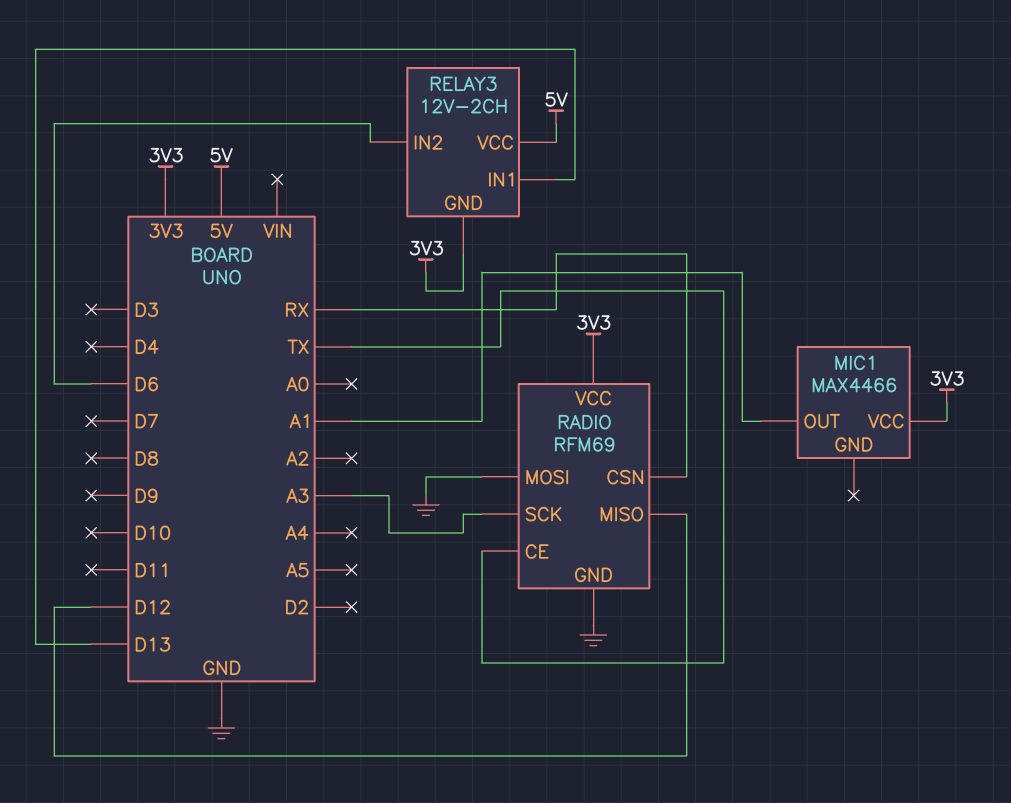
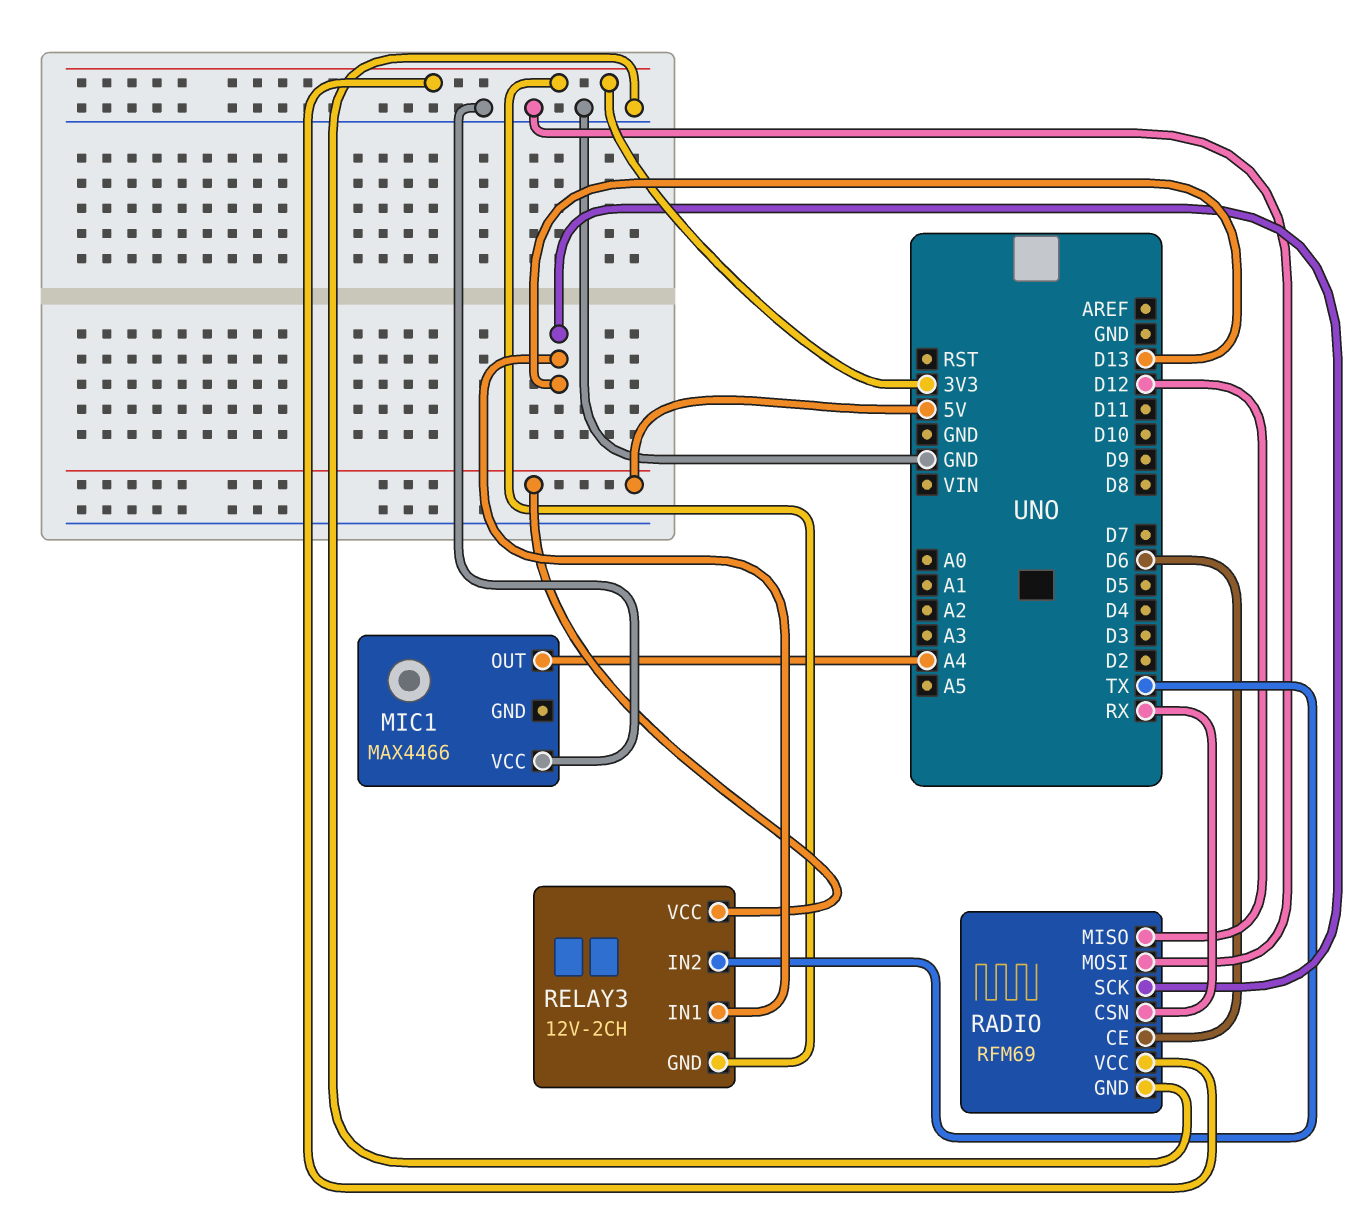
MIC1 pin OUT: A1 -> A4
MIC1 pin VCC: 3V3 -> GND
RADIO pin CE: TX -> D6
RADIO pin SCK: A3 -> D13
RELAY3 pin IN2: D6 -> TX

